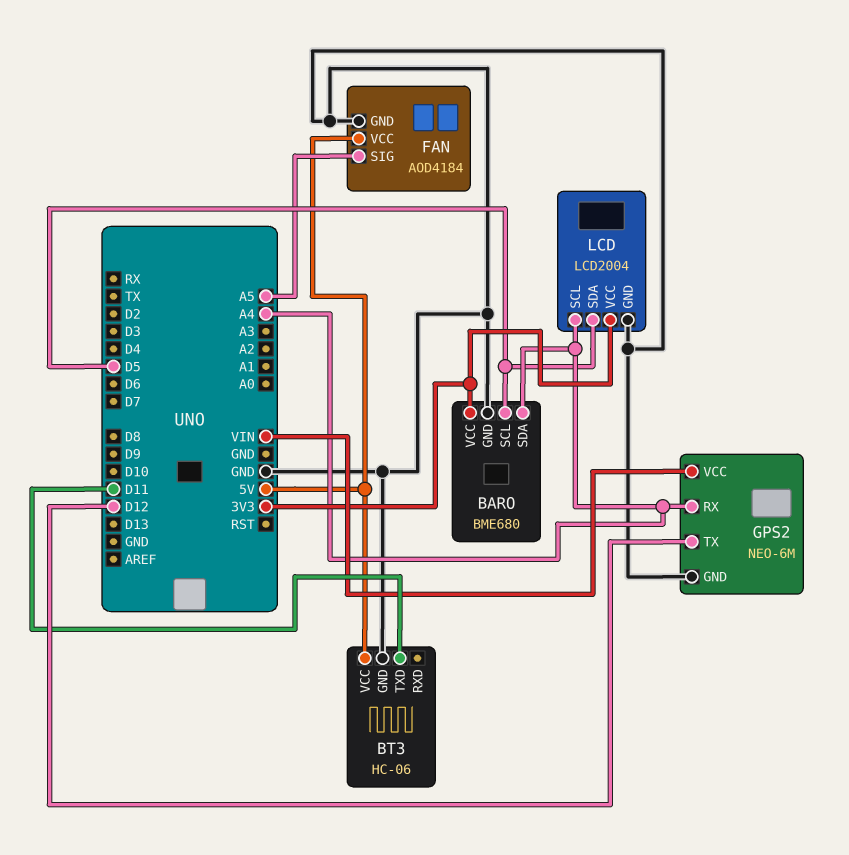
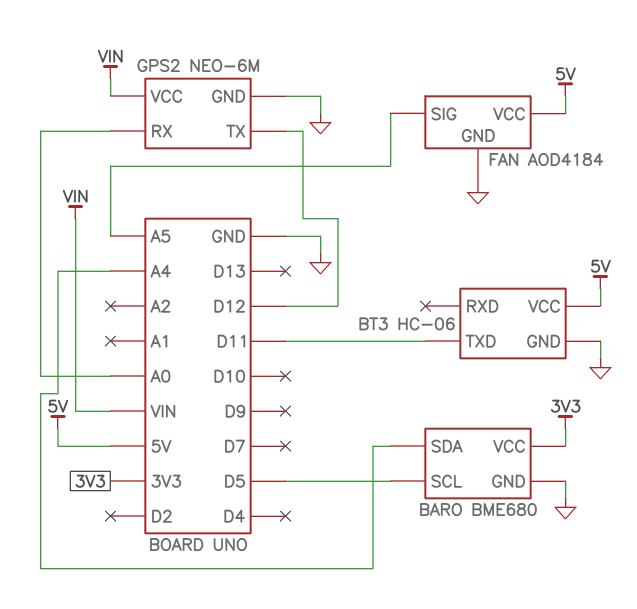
GPS2 pin RX: A4 -> A0
LCD: LCD2004 -> none
LCD pin GND: GND -> none
LCD pin SCL: A4 -> none
LCD pin SDA: D5 -> none
LCD pin VCC: 3V3 -> none

